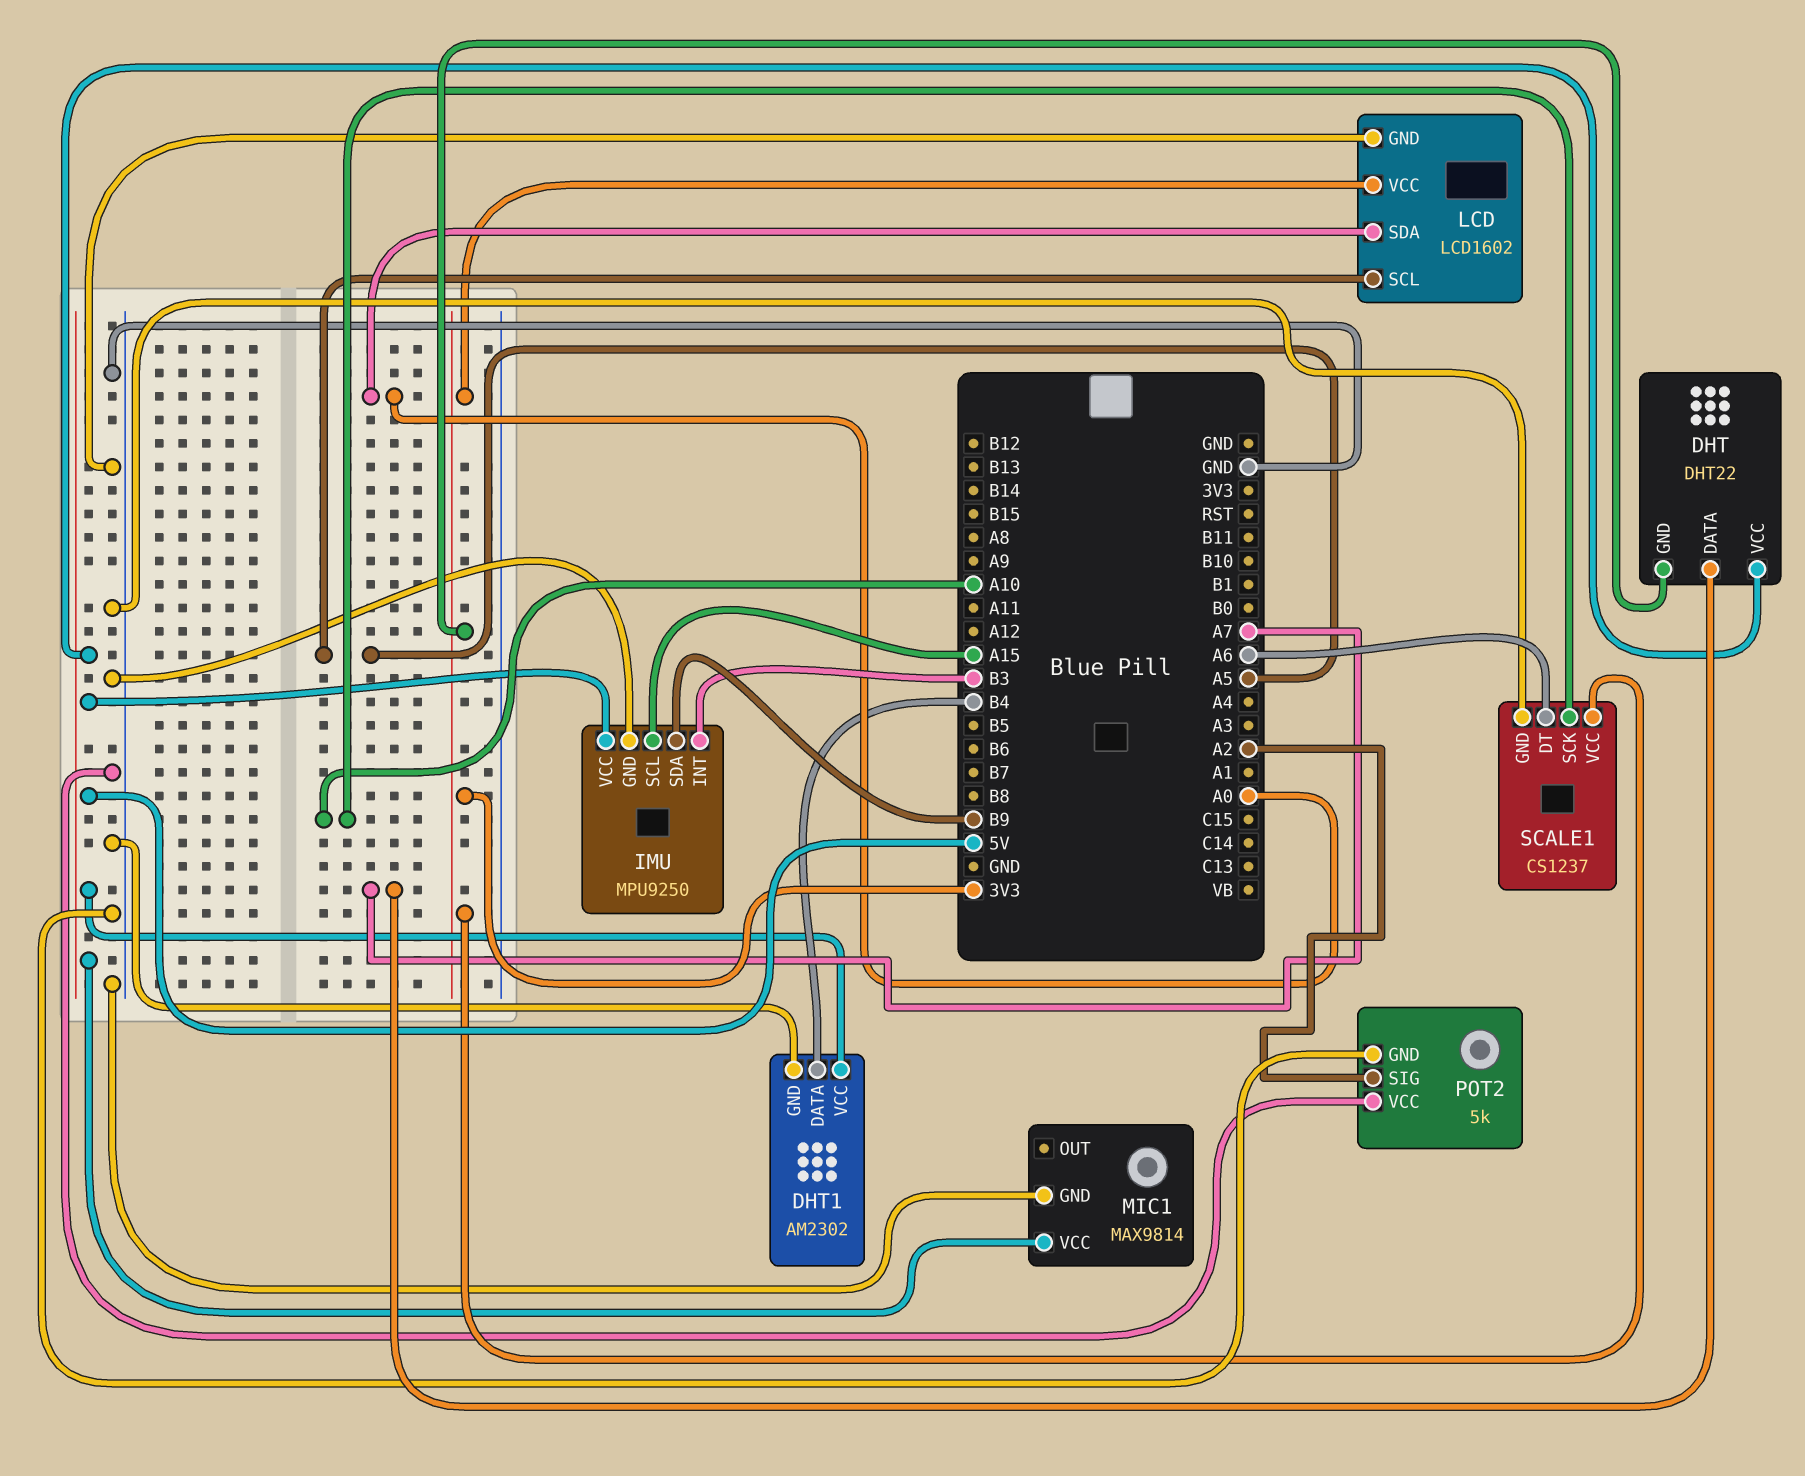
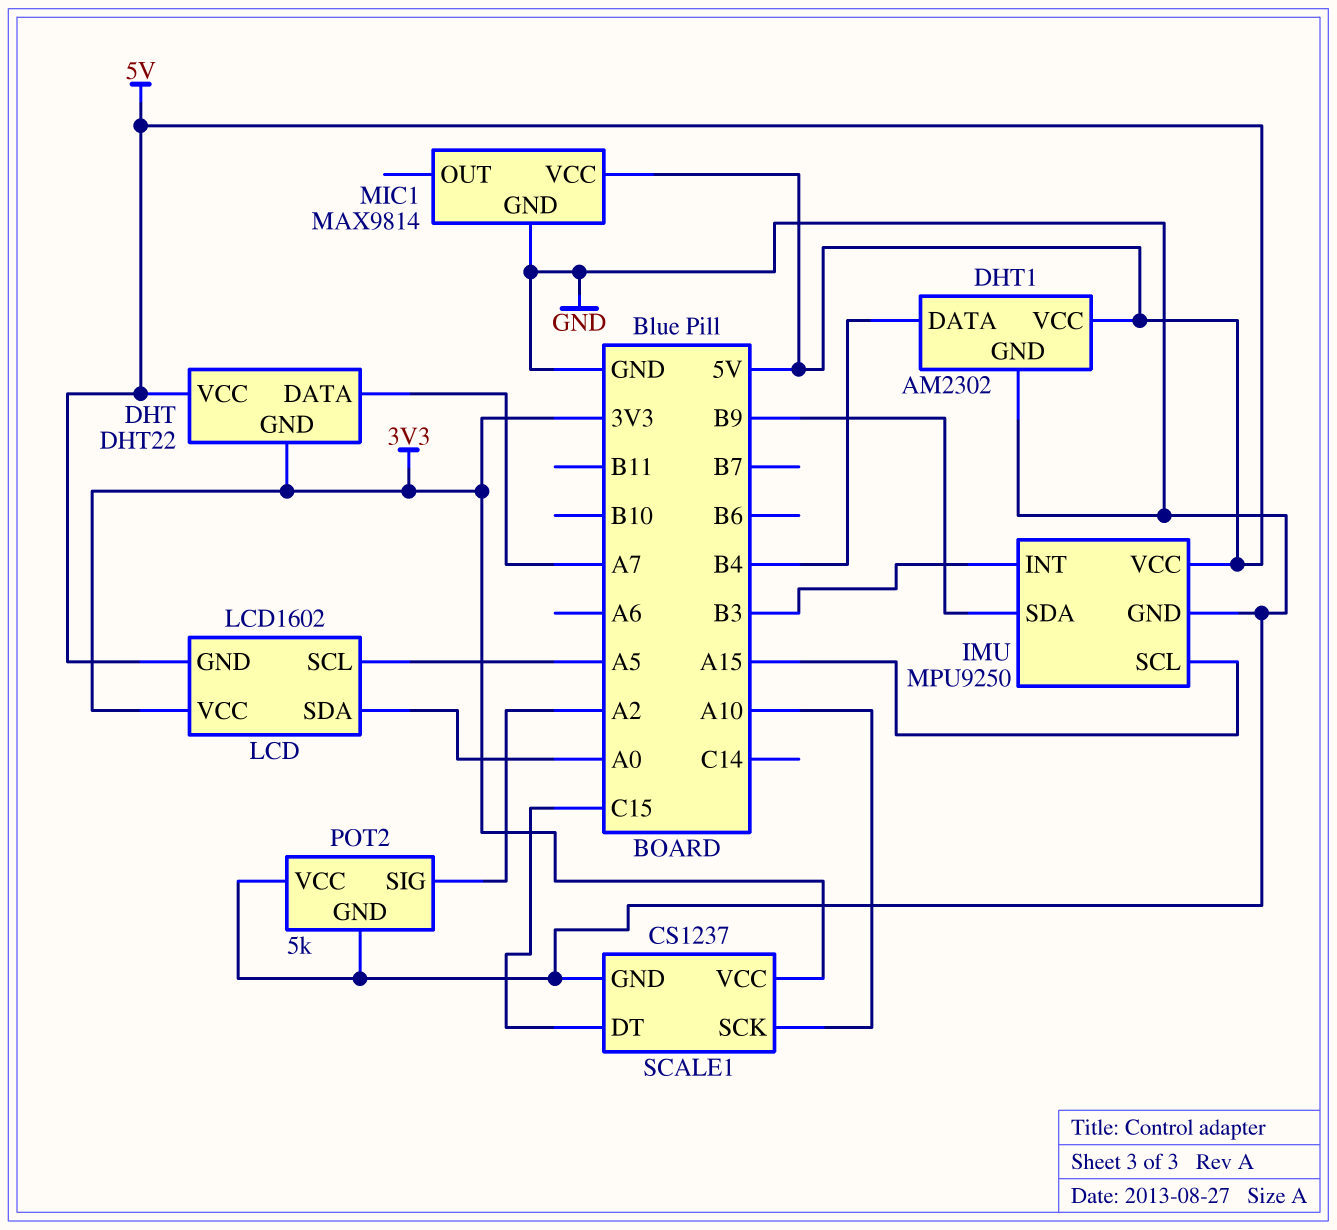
LCD pin GND: GND -> 5V
SCALE1 pin DT: A6 -> C15

